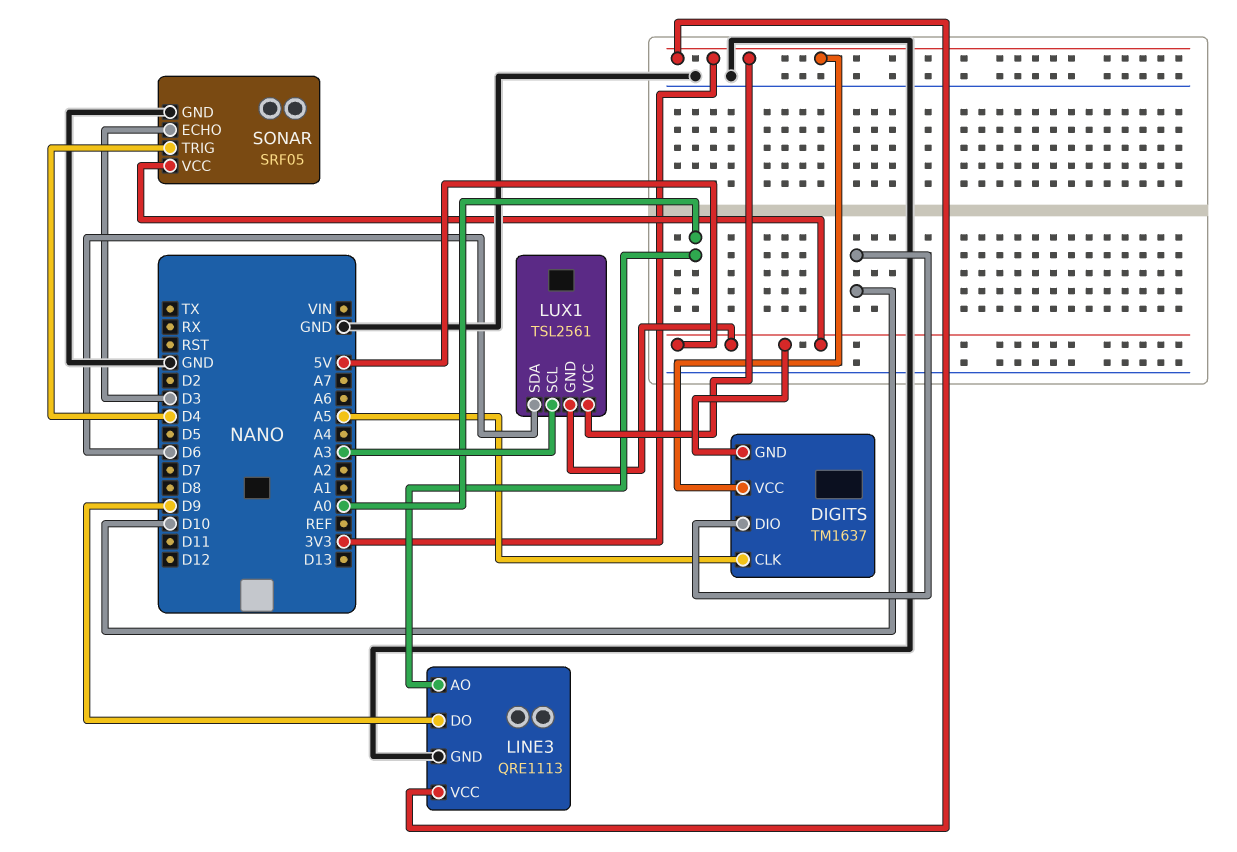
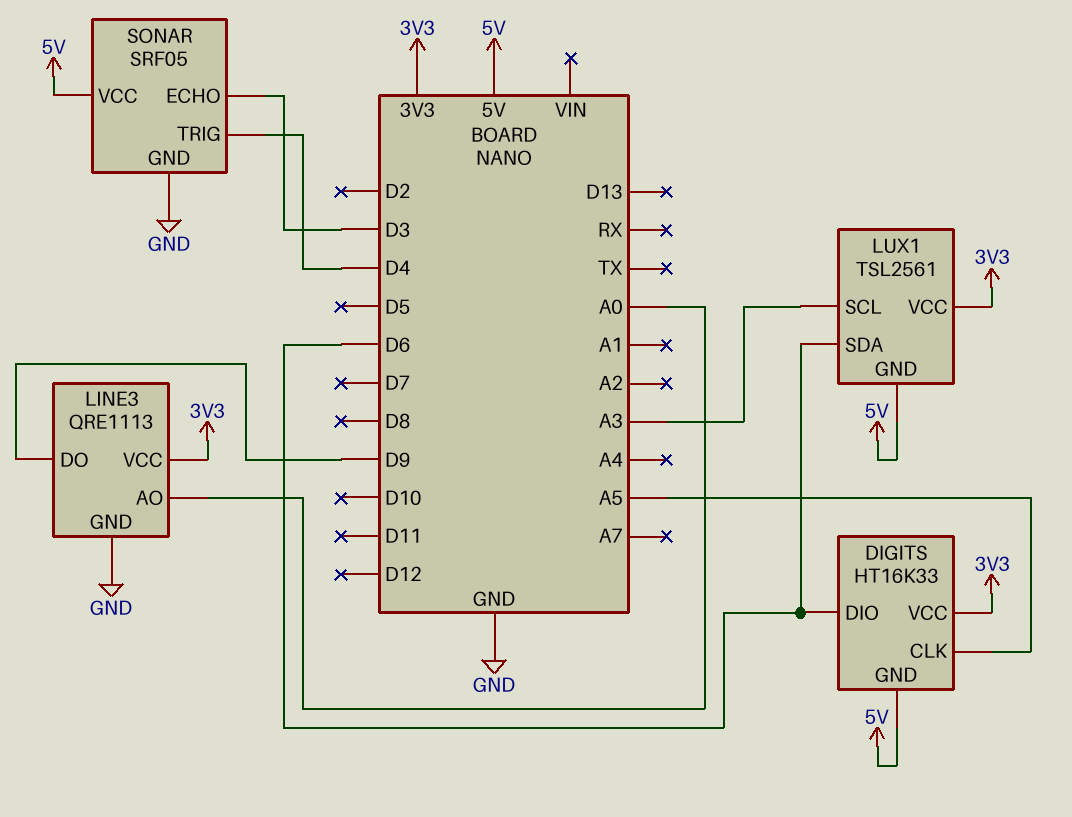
DIGITS: TM1637 -> HT16K33
DIGITS pin DIO: D10 -> D6

